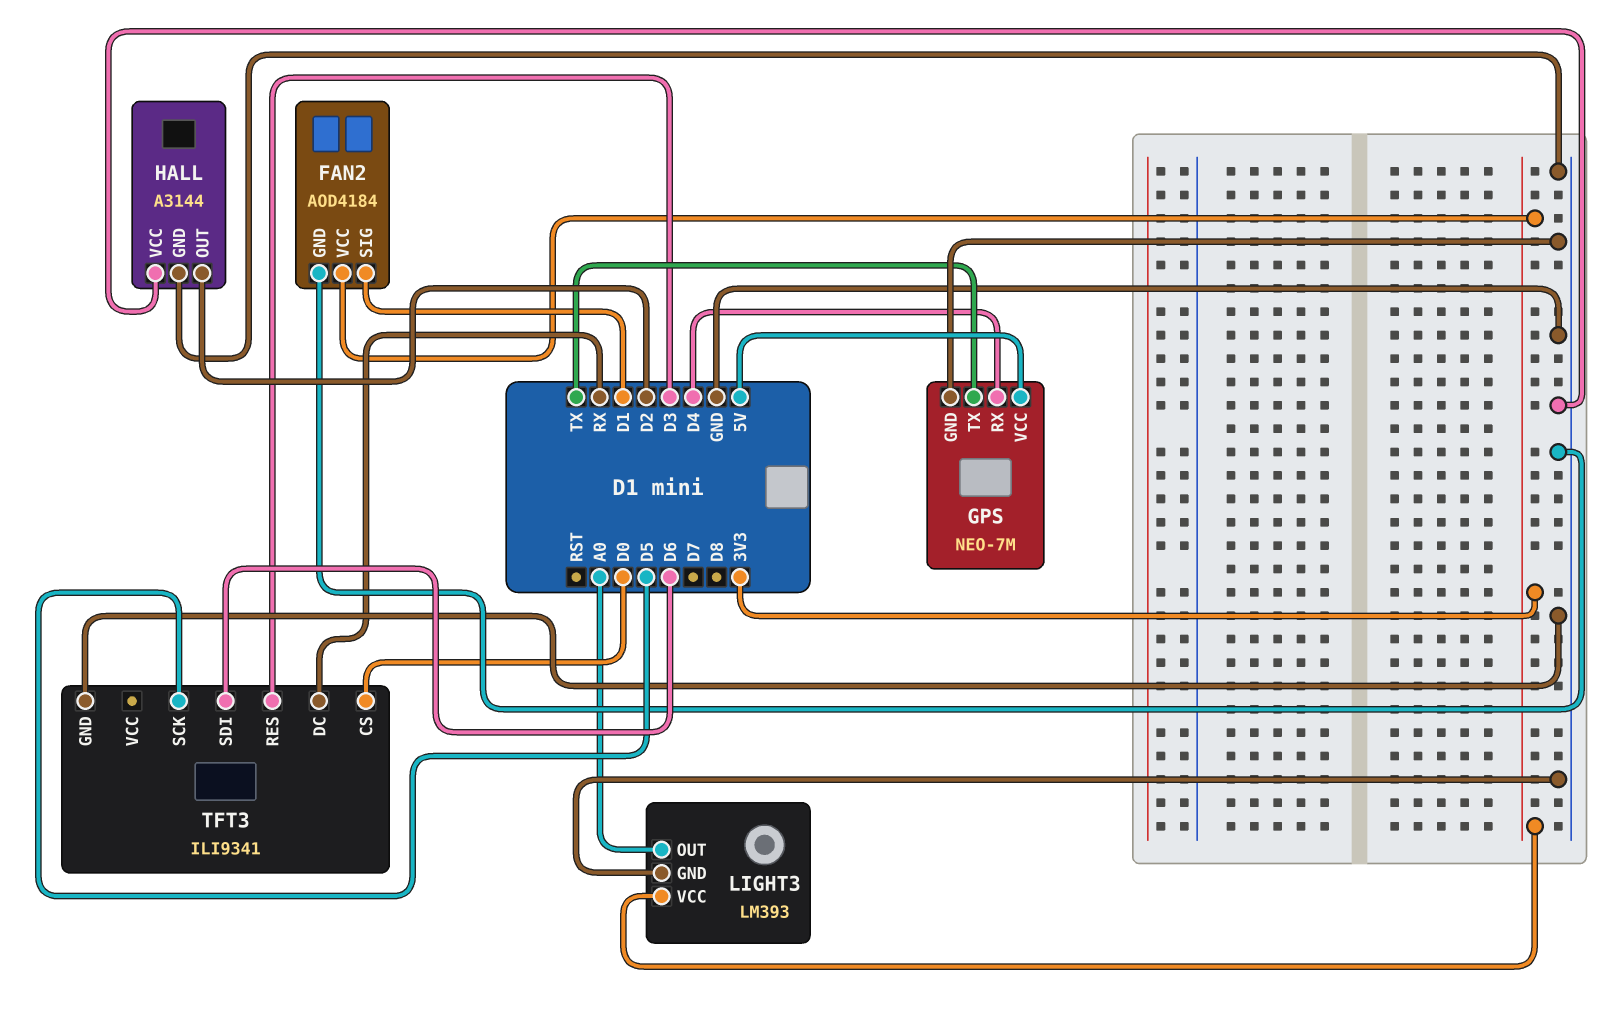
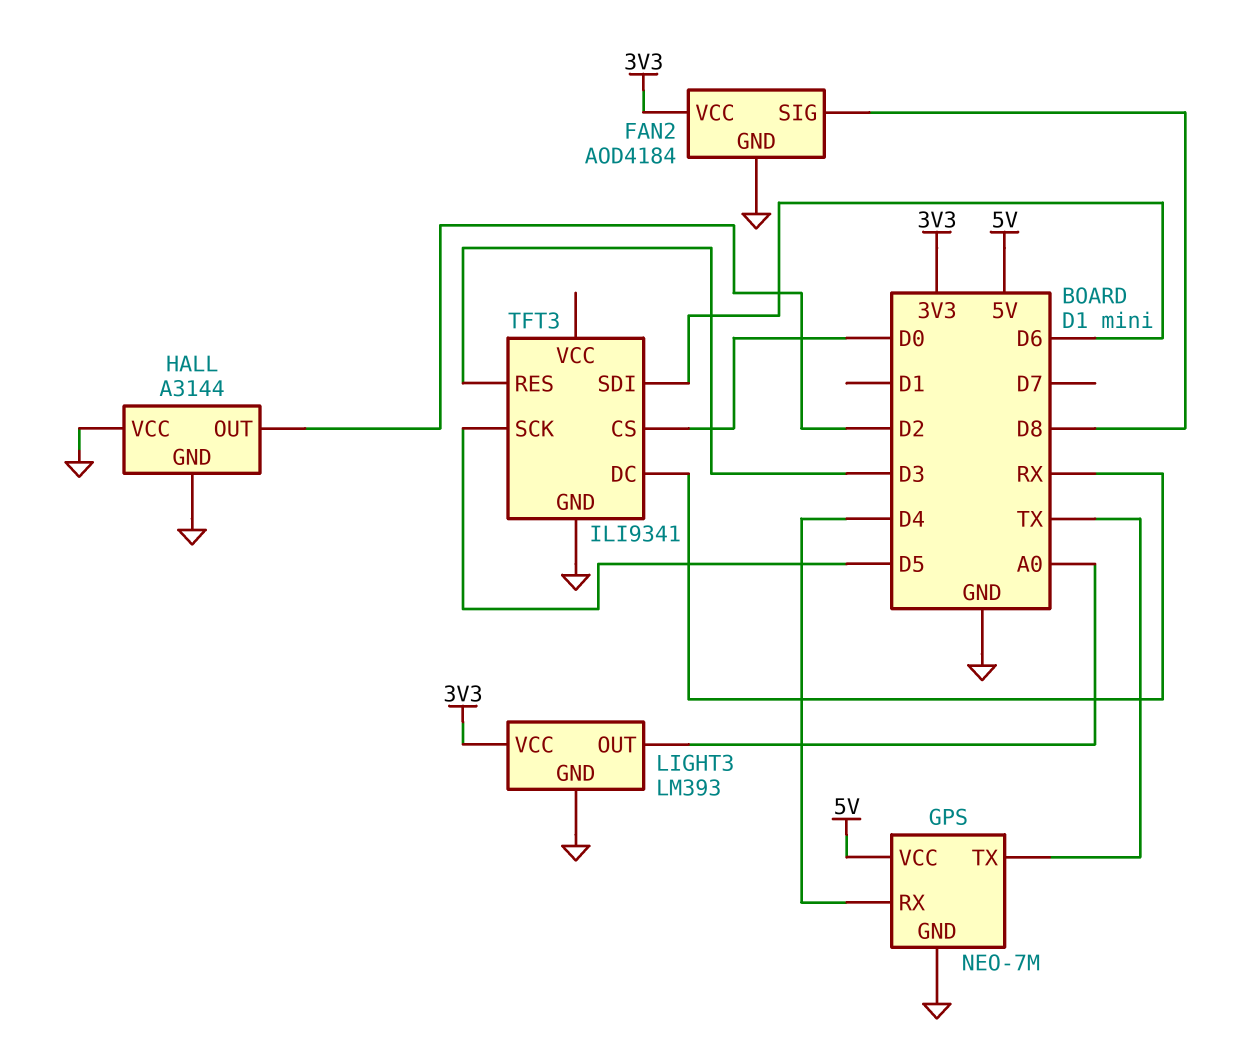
FAN2 pin SIG: D1 -> D8

